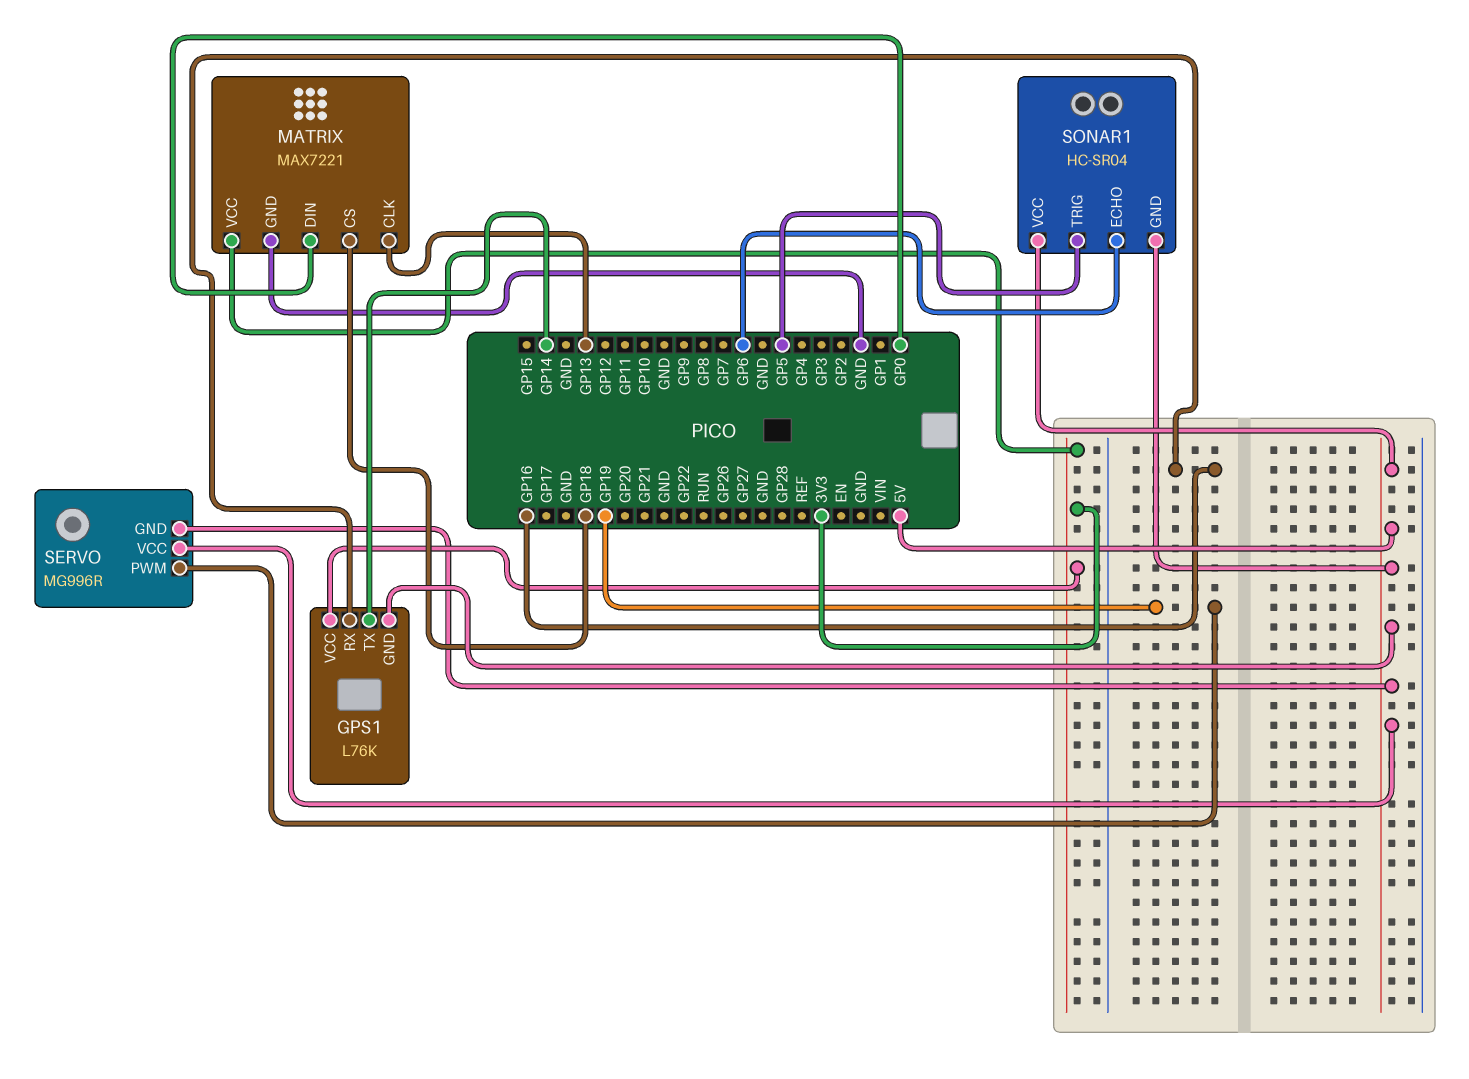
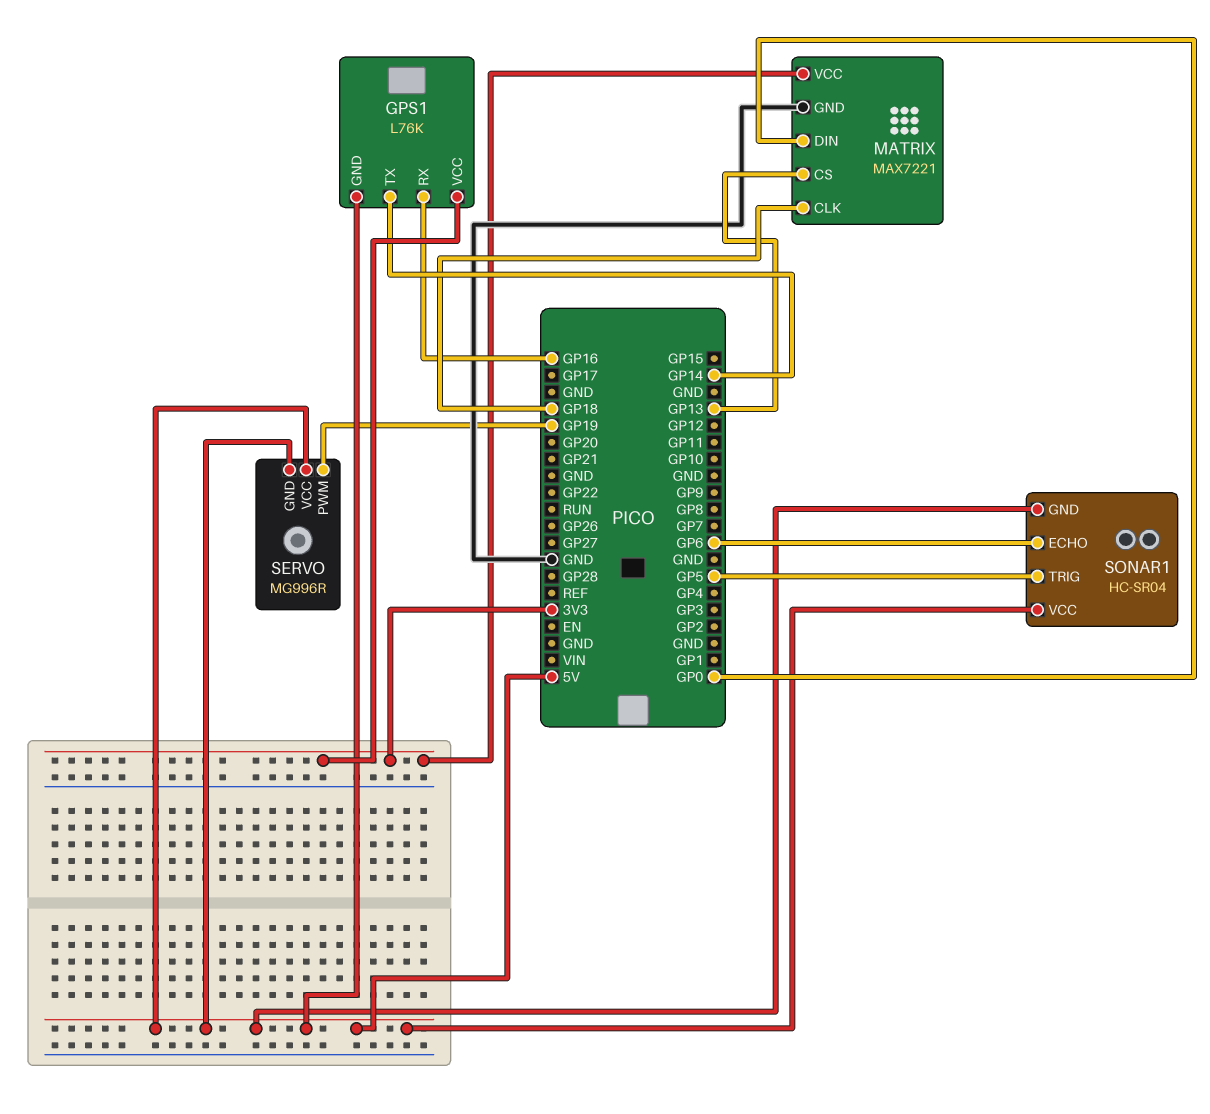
MATRIX pin CLK: GP13 -> GP18
MATRIX pin CS: GP18 -> GP13

